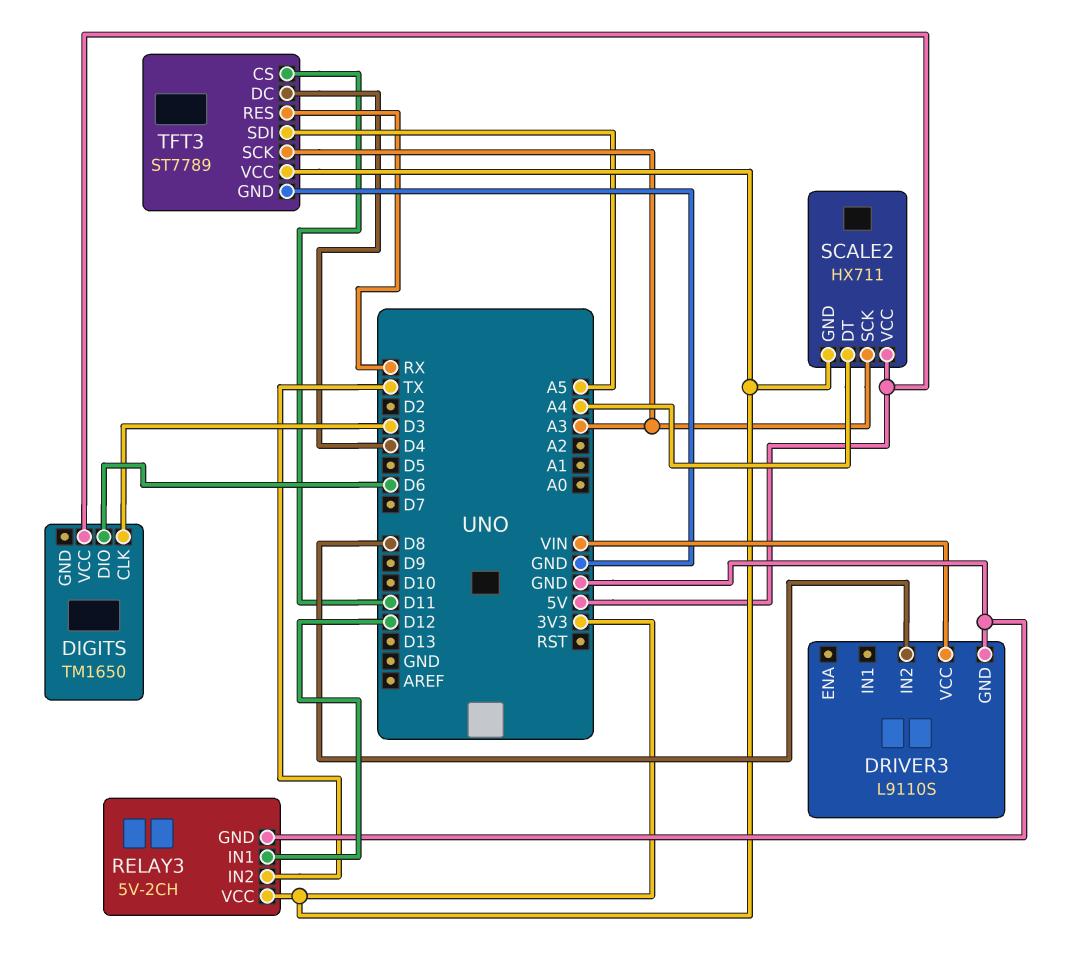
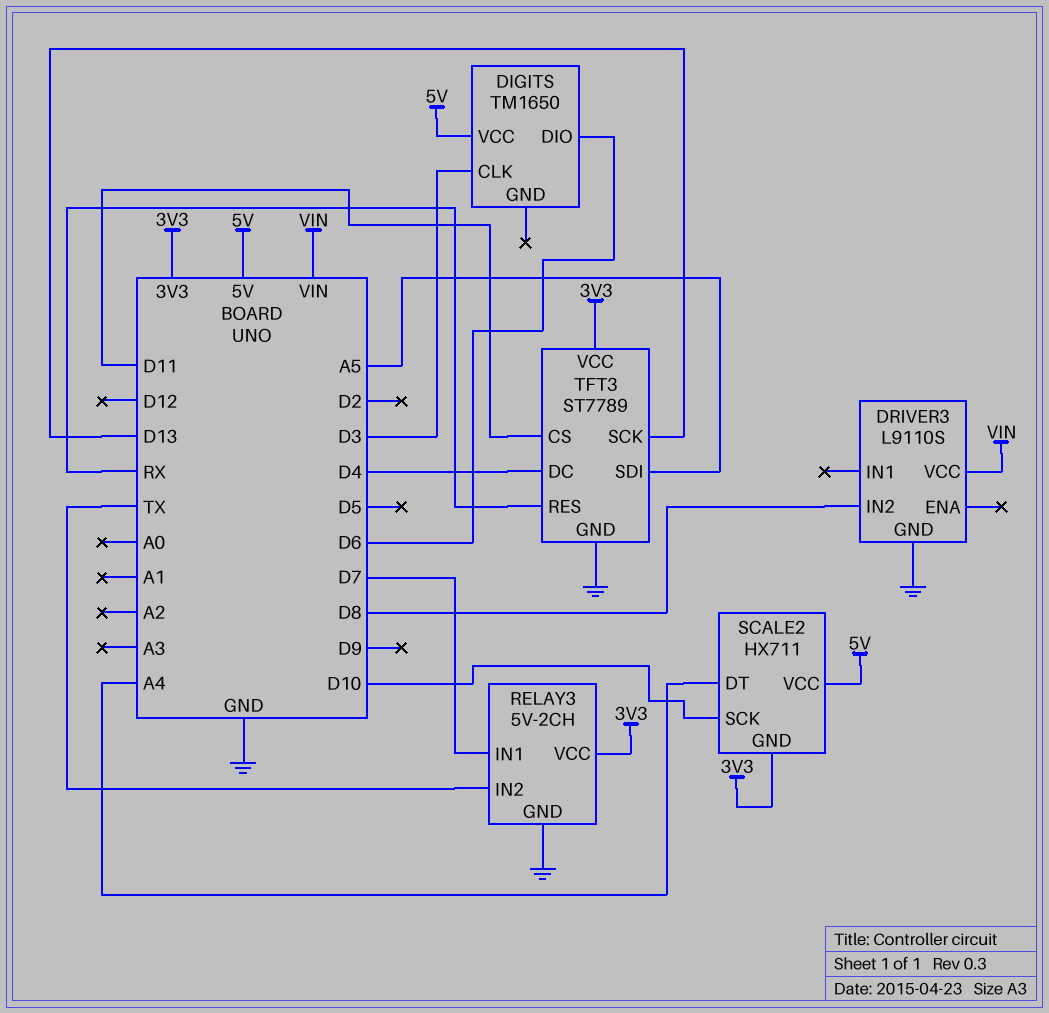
RELAY3 pin IN1: D12 -> D7
SCALE2 pin SCK: A3 -> D10
TFT3 pin SCK: A3 -> D13

